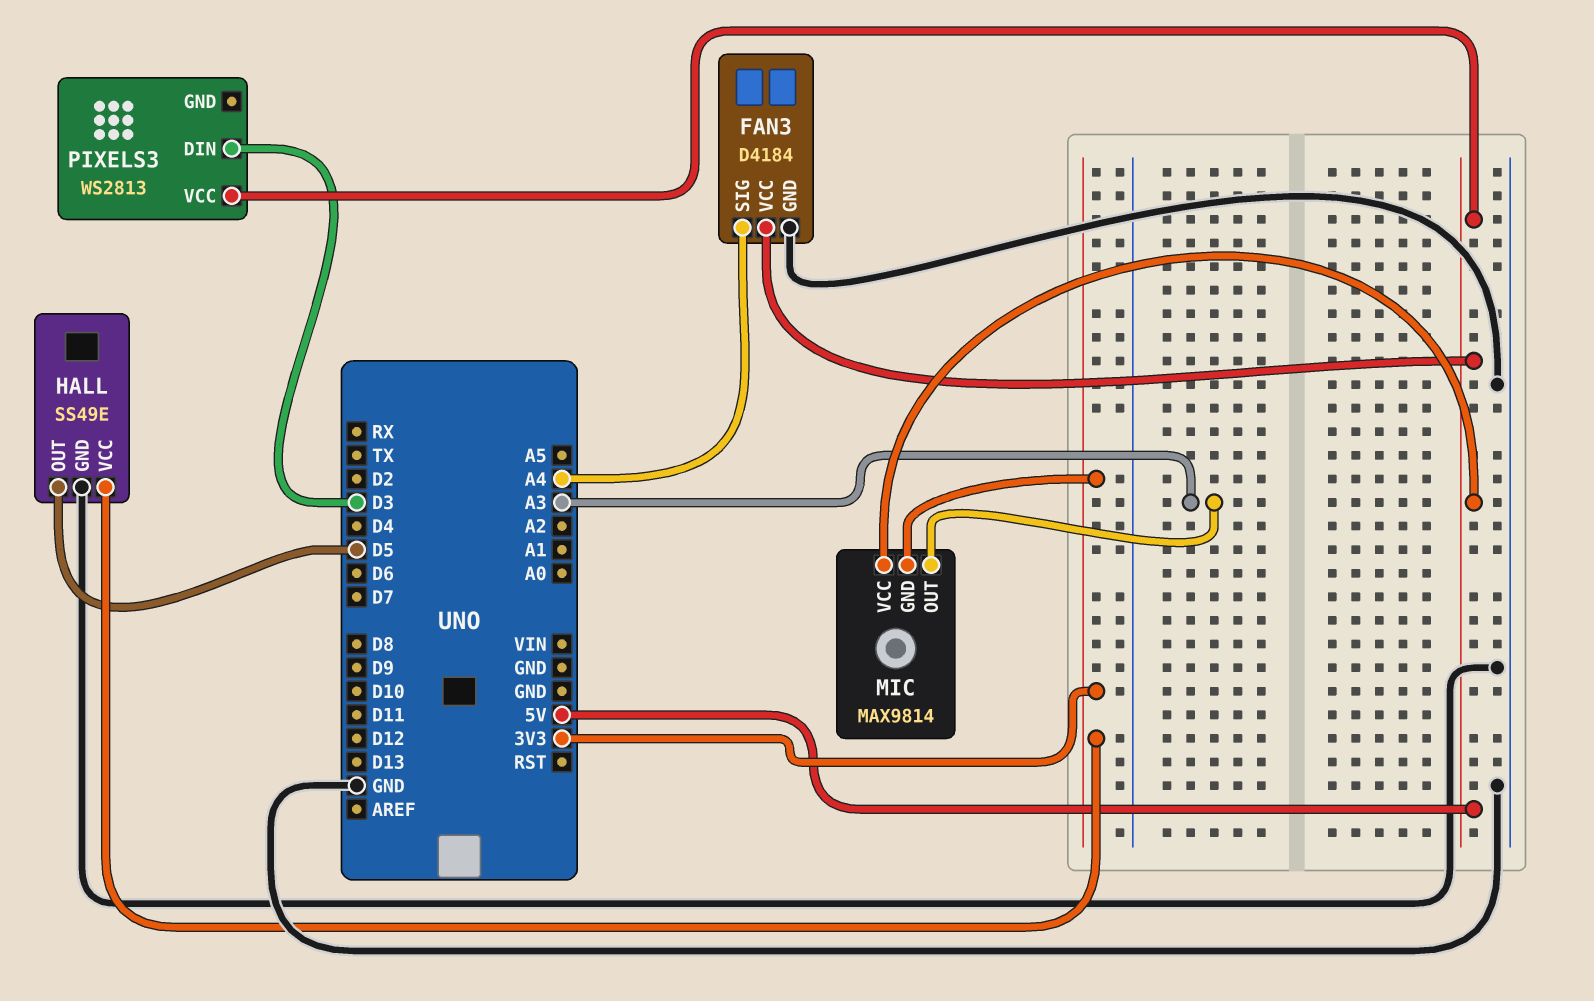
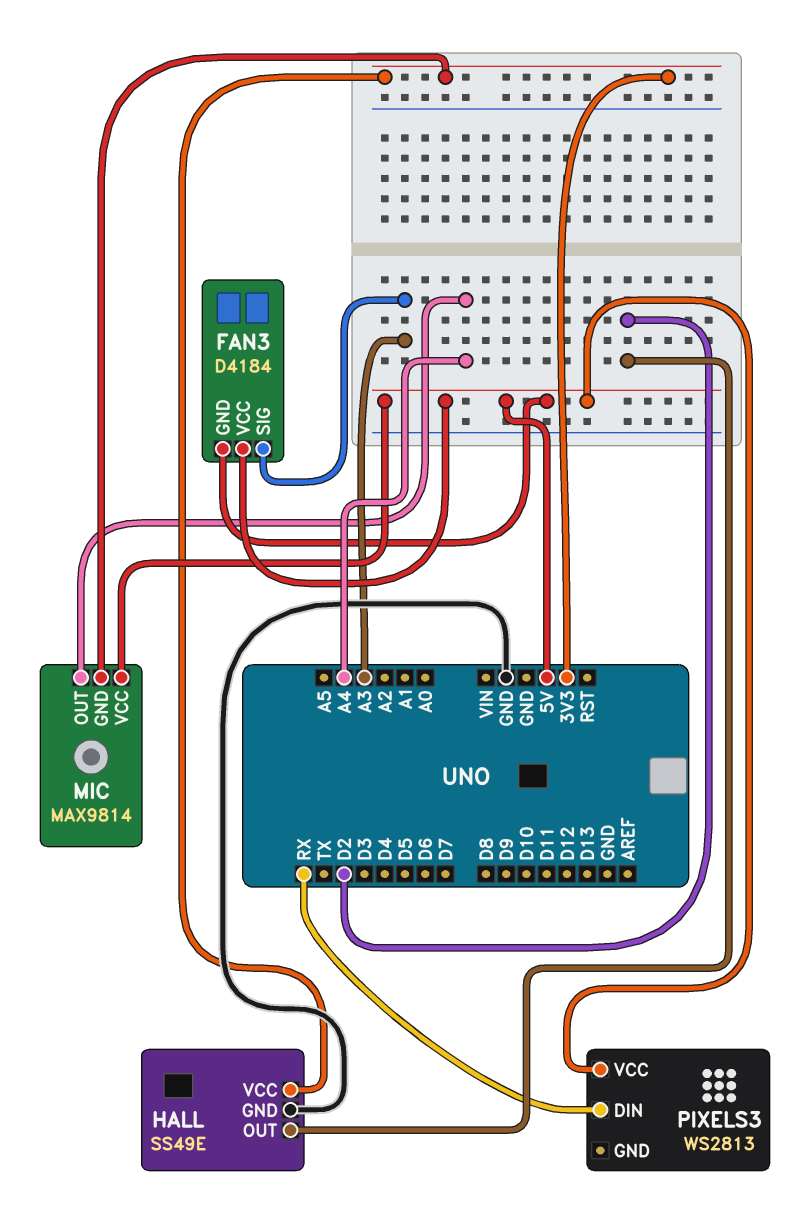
FAN3 pin GND: GND -> 5V
FAN3 pin SIG: A4 -> A3
HALL pin OUT: D5 -> D2
MIC pin OUT: A3 -> A4
PIXELS3 pin DIN: D3 -> RX

